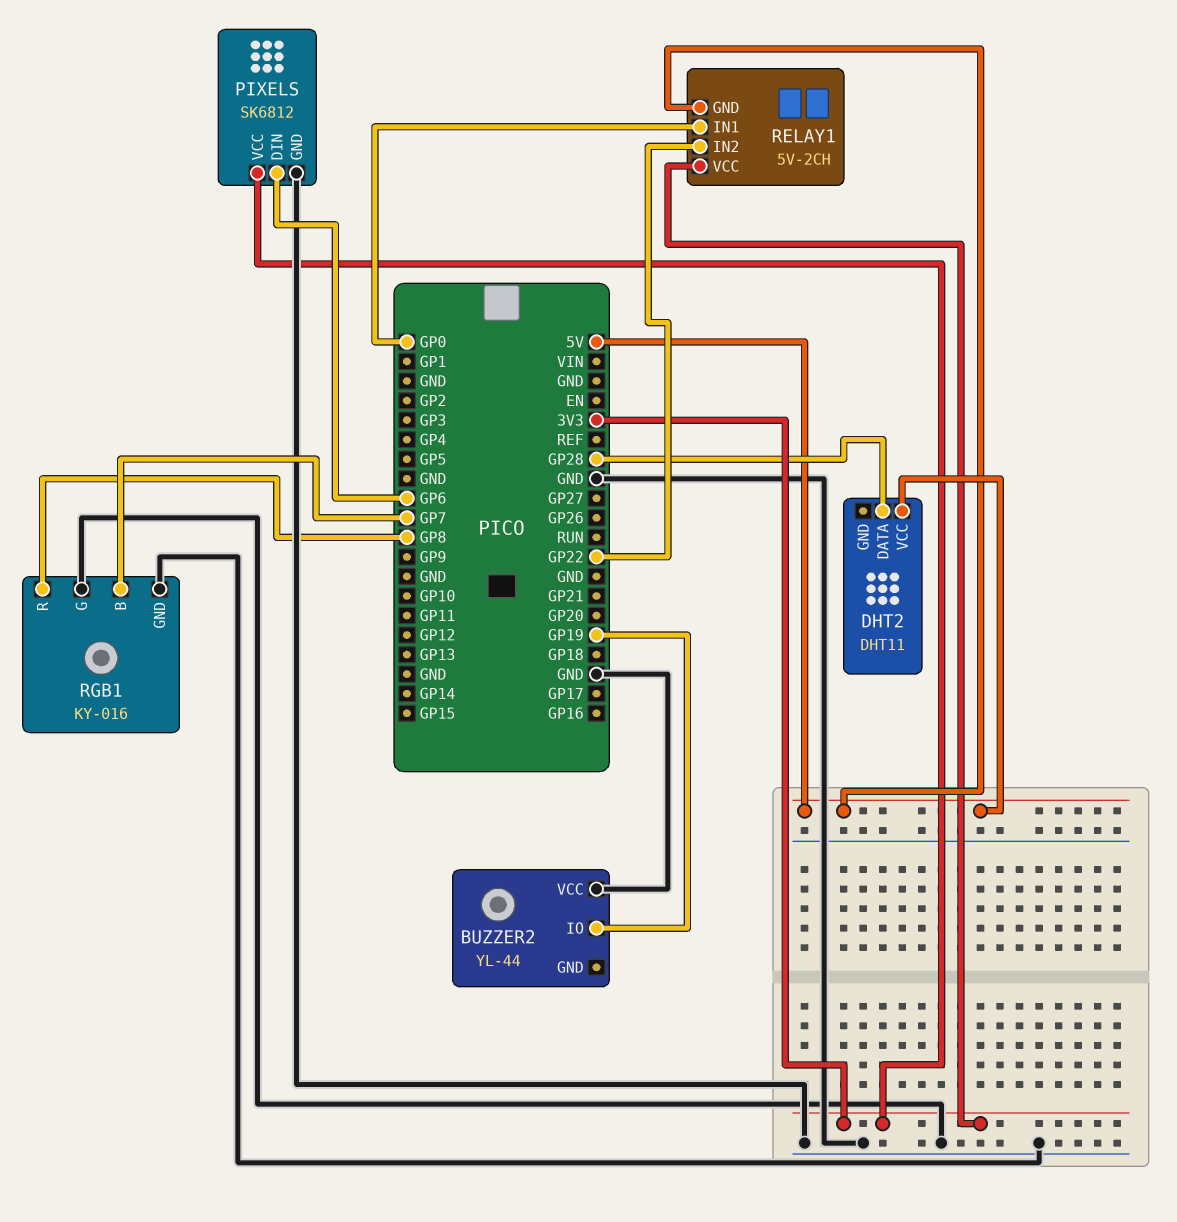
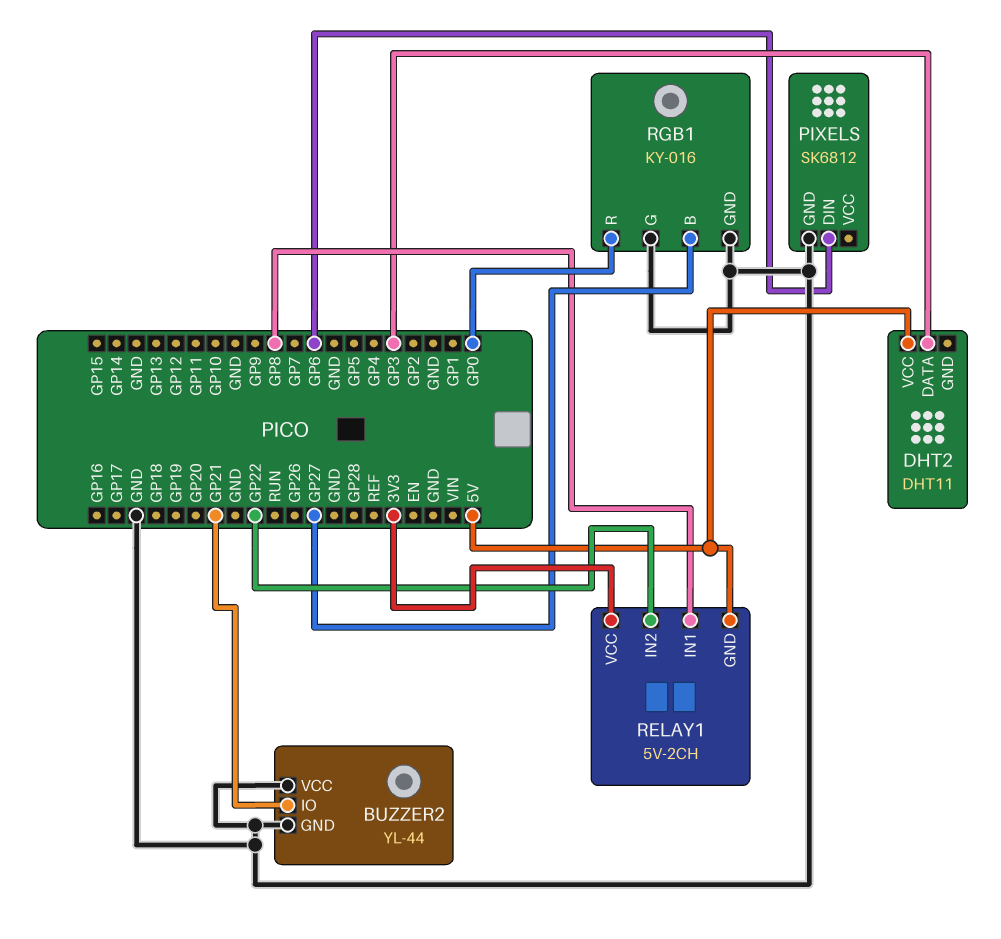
BUZZER2 pin GND: none -> GND
BUZZER2 pin IO: GP19 -> GP21
DHT2 pin DATA: GP28 -> GP3
PIXELS pin VCC: 3V3 -> none
RELAY1 pin IN1: GP0 -> GP8
RGB1 pin B: GP7 -> GP27
RGB1 pin R: GP8 -> GP0

